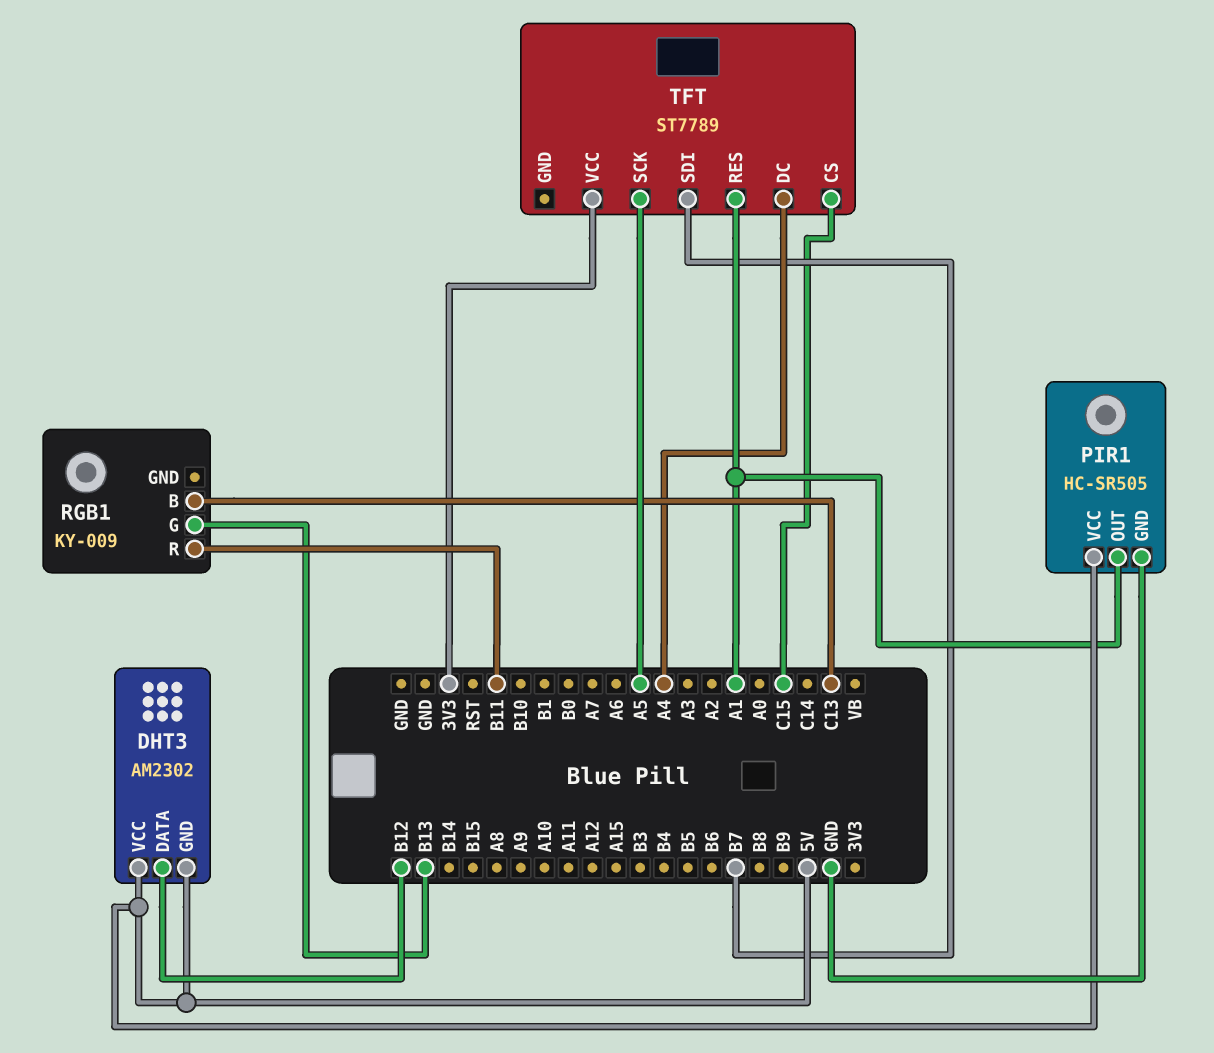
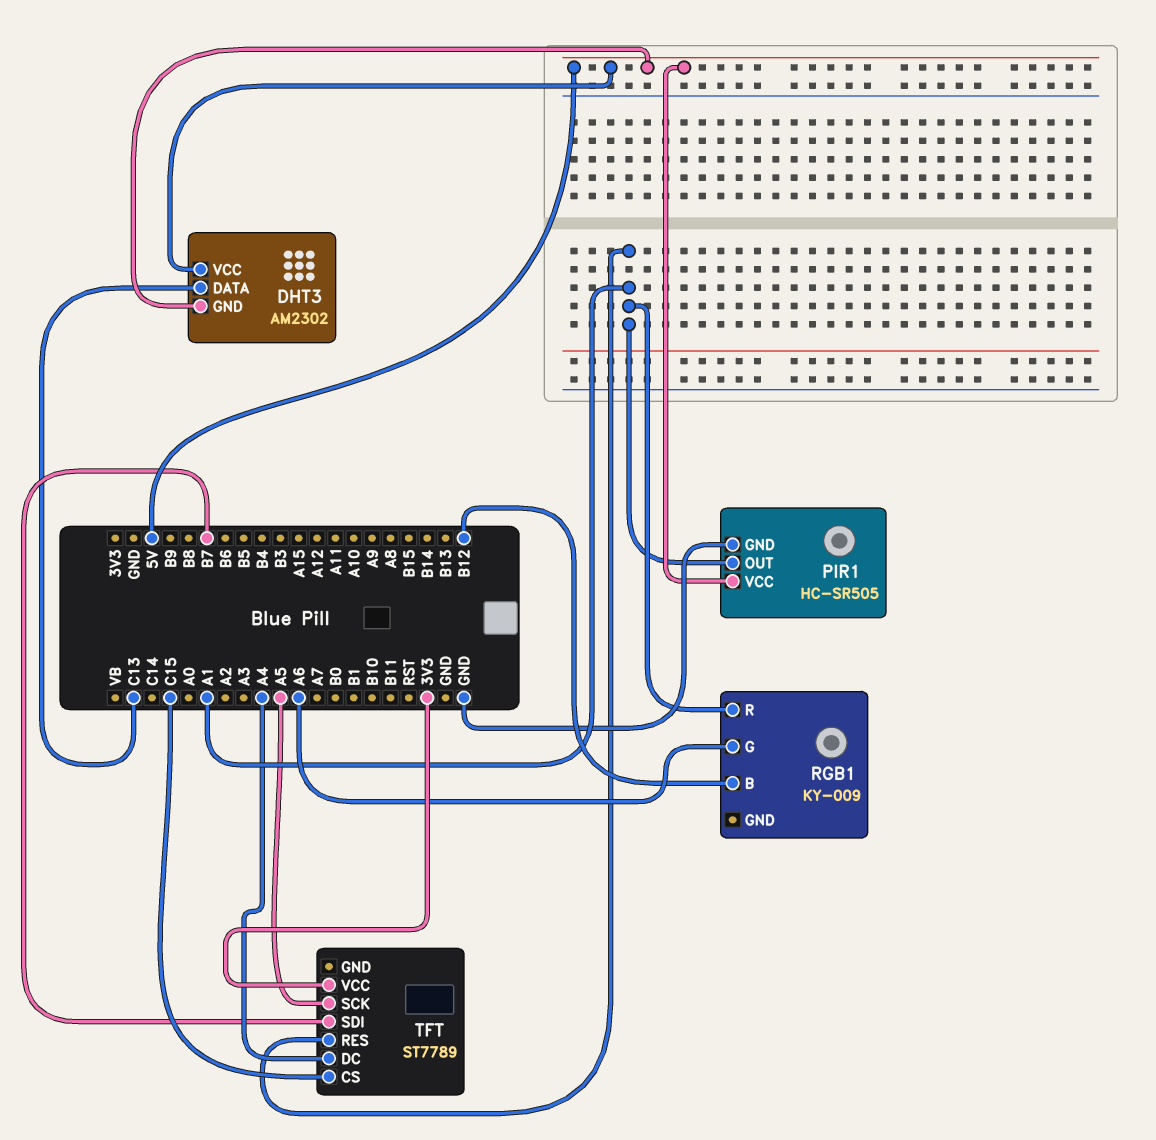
DHT3 pin DATA: B12 -> C13
RGB1 pin B: C13 -> B12
RGB1 pin G: B13 -> A6
RGB1 pin R: B11 -> A1

